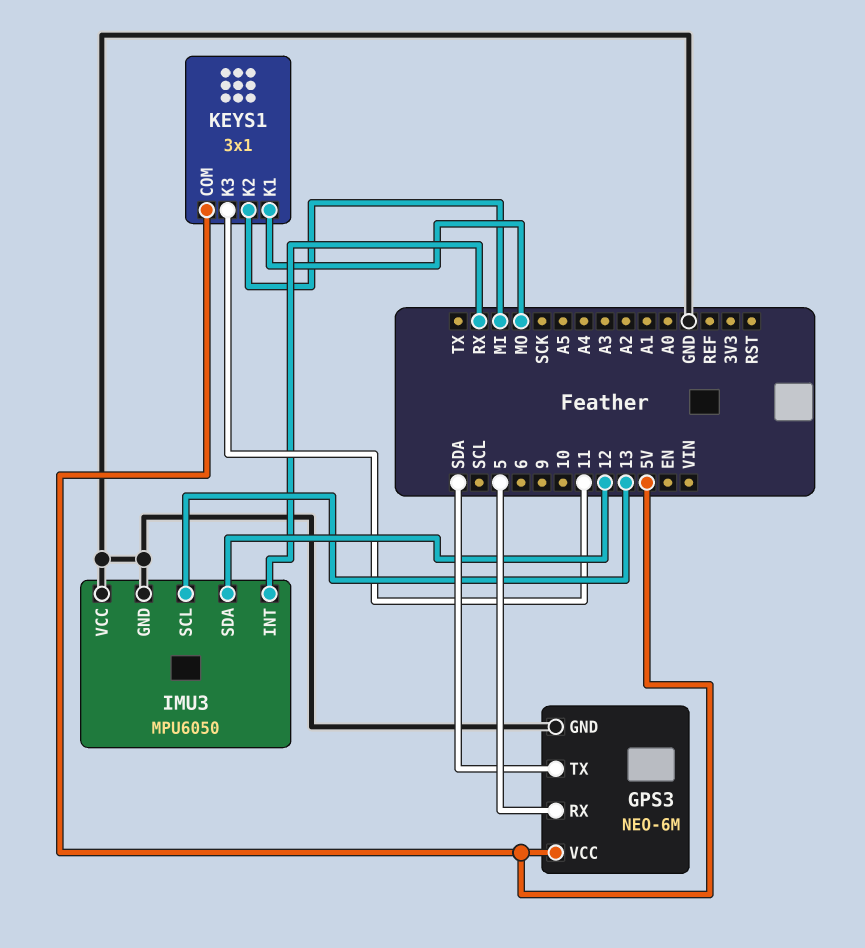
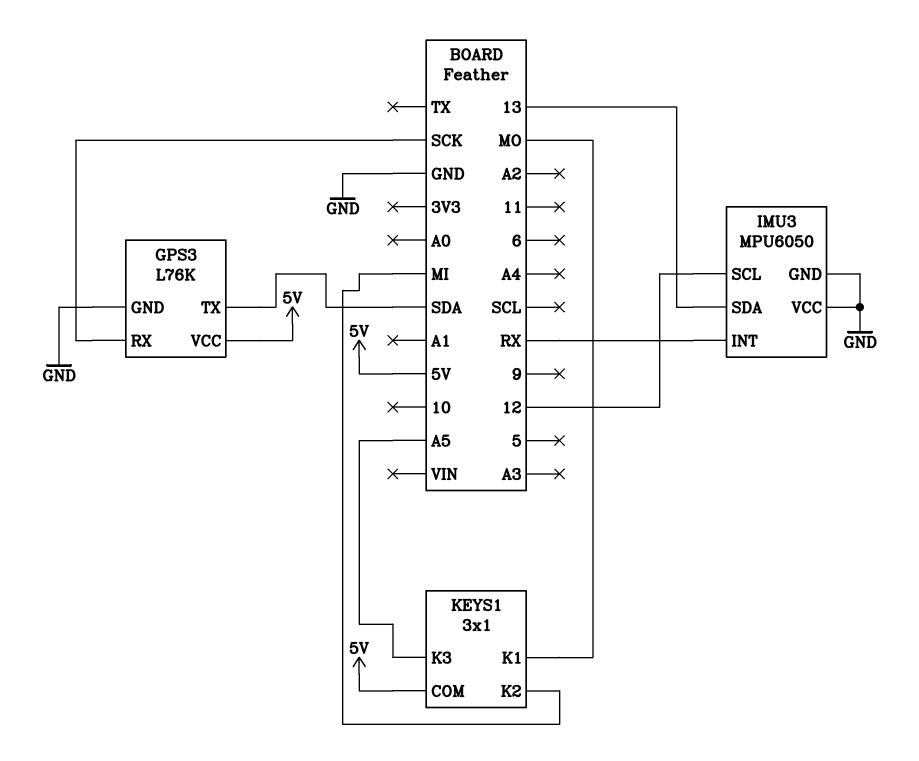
GPS3: NEO-6M -> L76K
GPS3 pin RX: 5 -> SCK
IMU3 pin SCL: 13 -> 12
IMU3 pin SDA: 12 -> 13
KEYS1 pin K3: 11 -> A5

